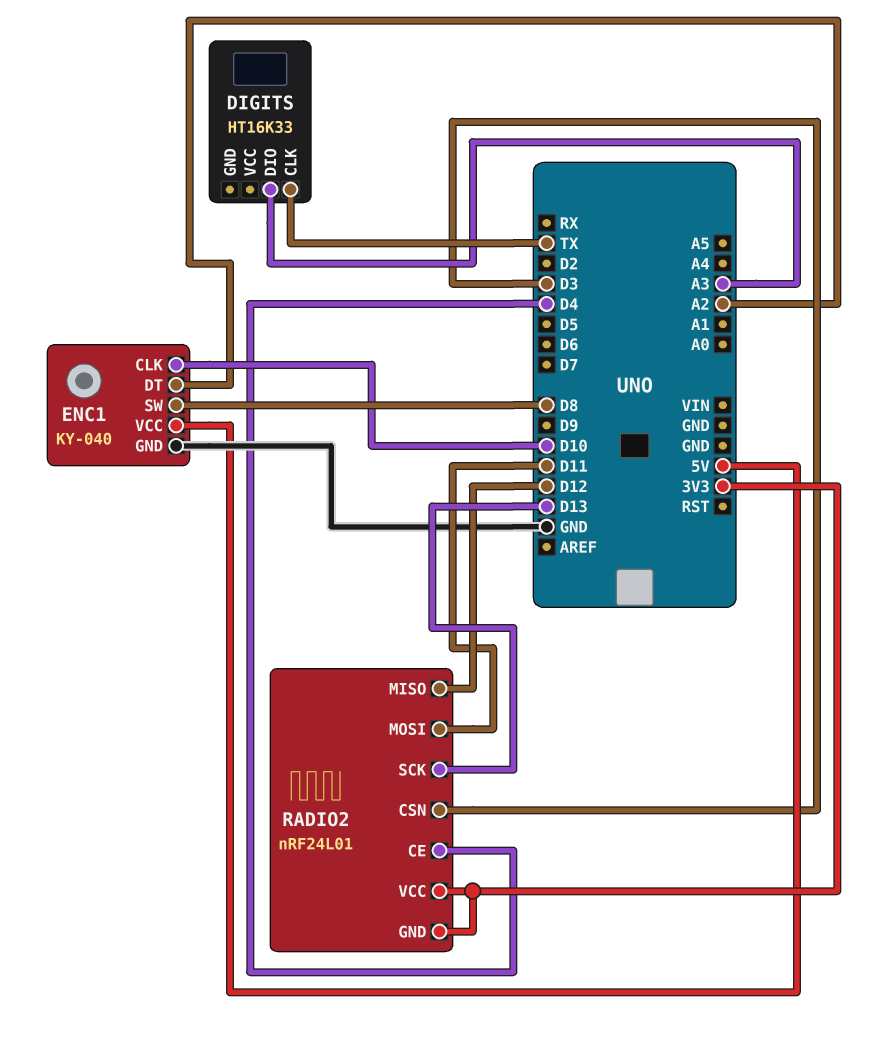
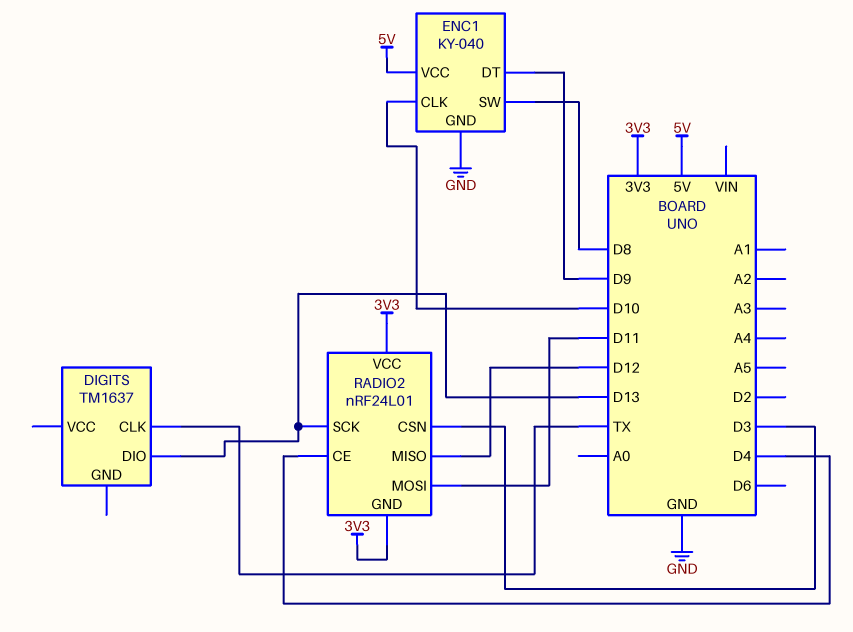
DIGITS: HT16K33 -> TM1637
DIGITS pin DIO: A3 -> D13
ENC1 pin DT: A2 -> D9

